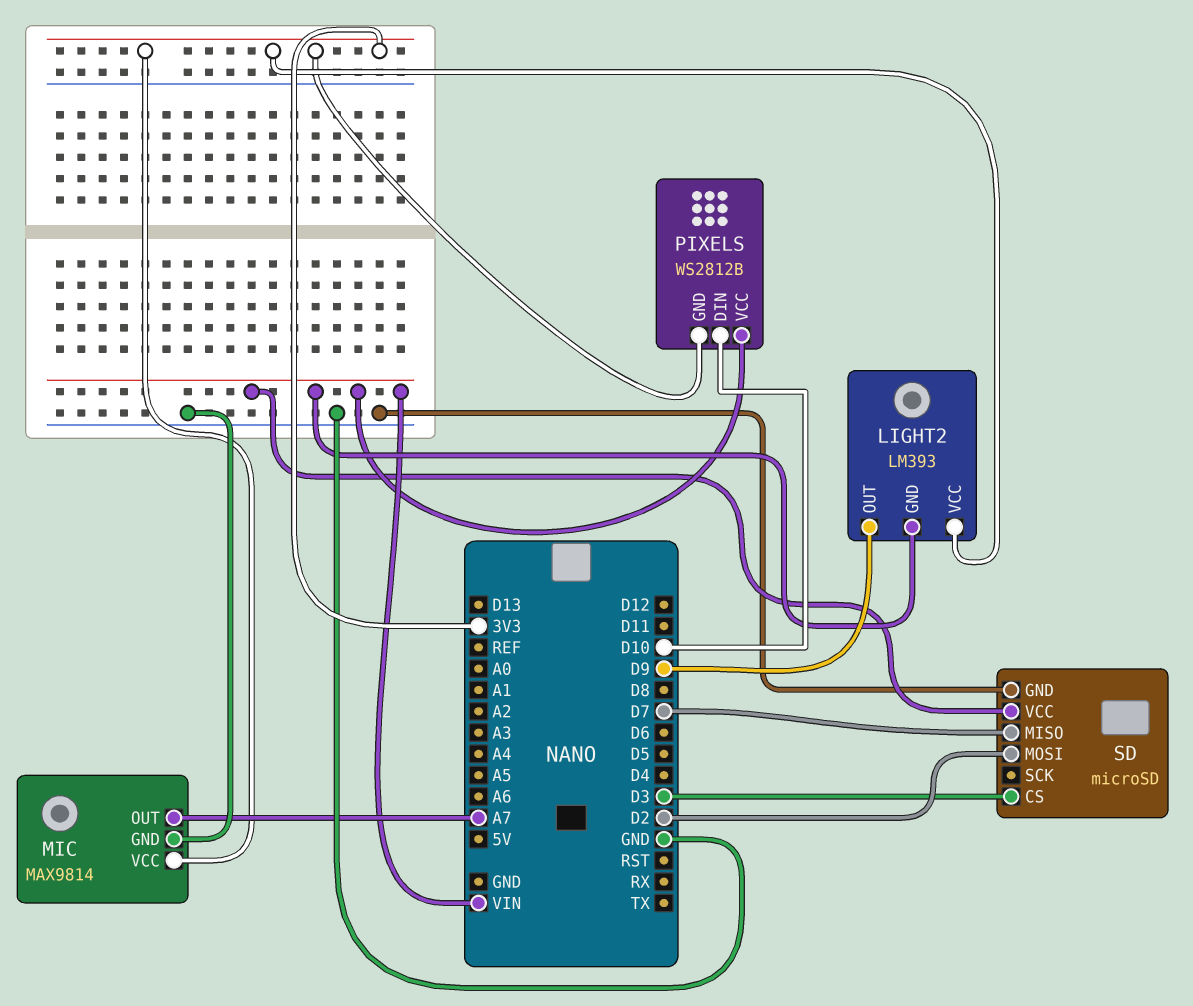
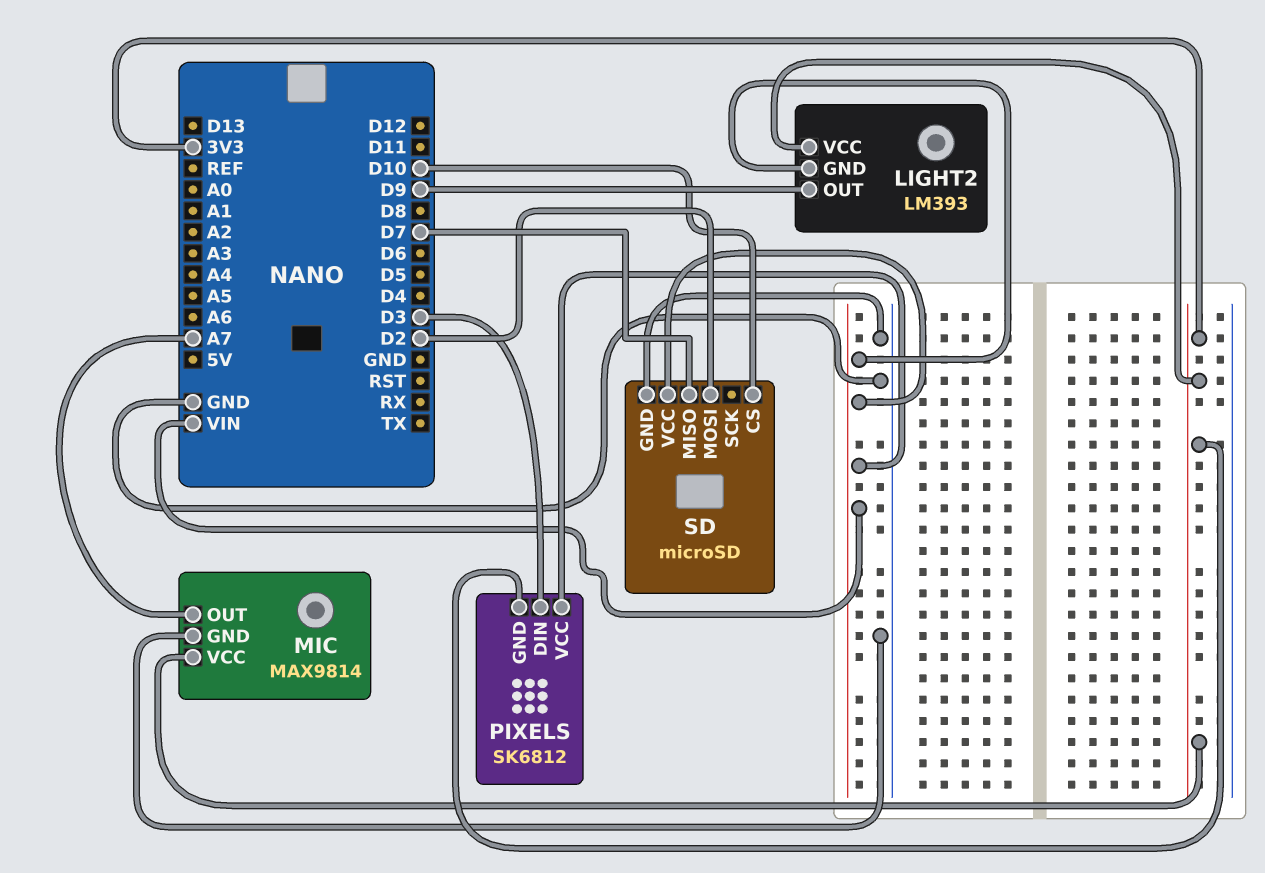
PIXELS: WS2812B -> SK6812
PIXELS pin DIN: D10 -> D3
SD pin CS: D3 -> D10

